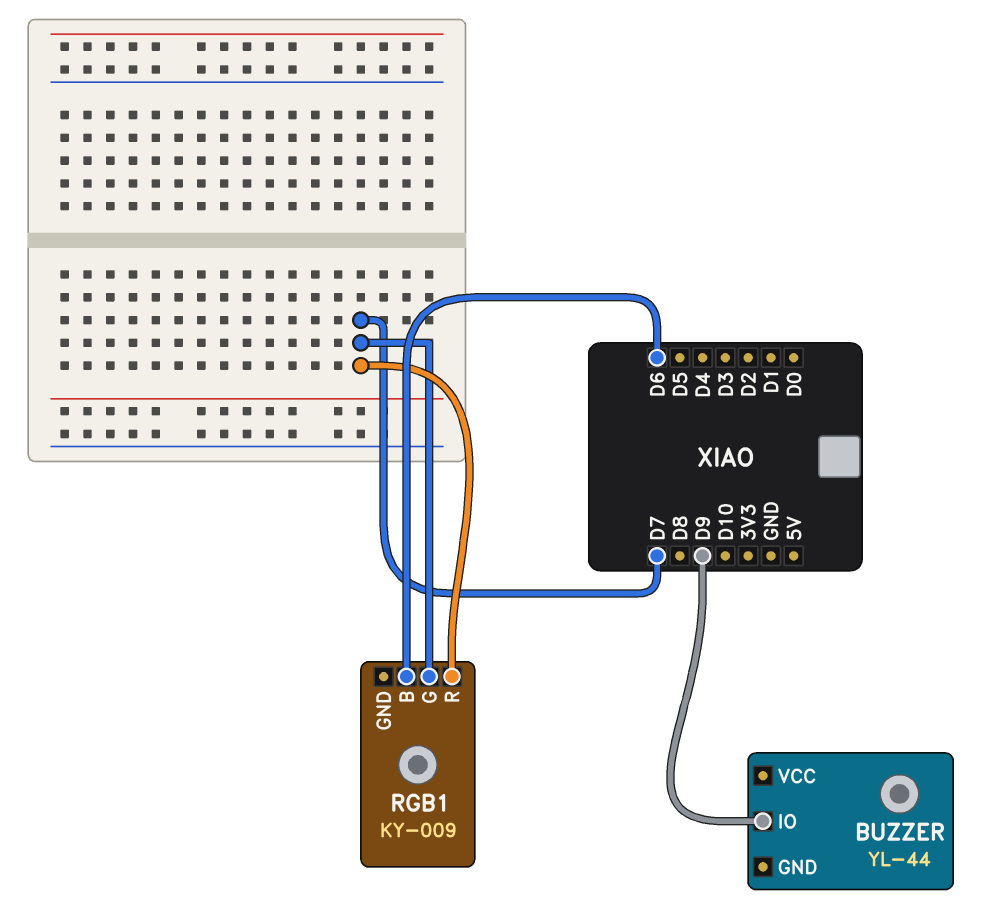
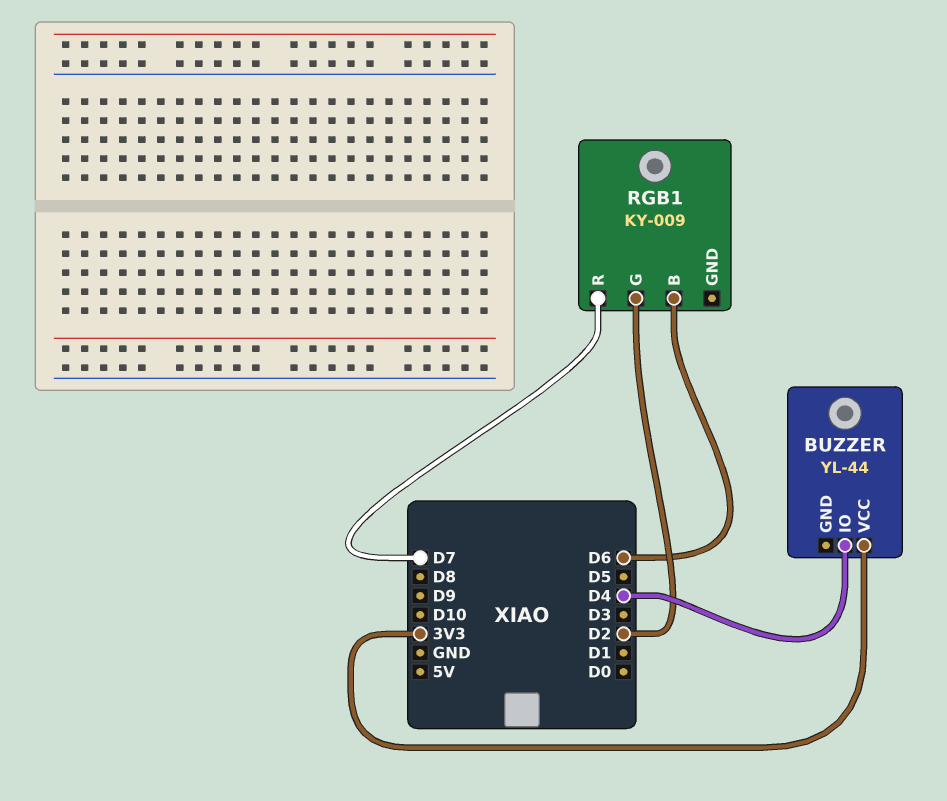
BUZZER pin IO: D9 -> D4
BUZZER pin VCC: none -> 3V3
RGB1 pin G: D7 -> D2

